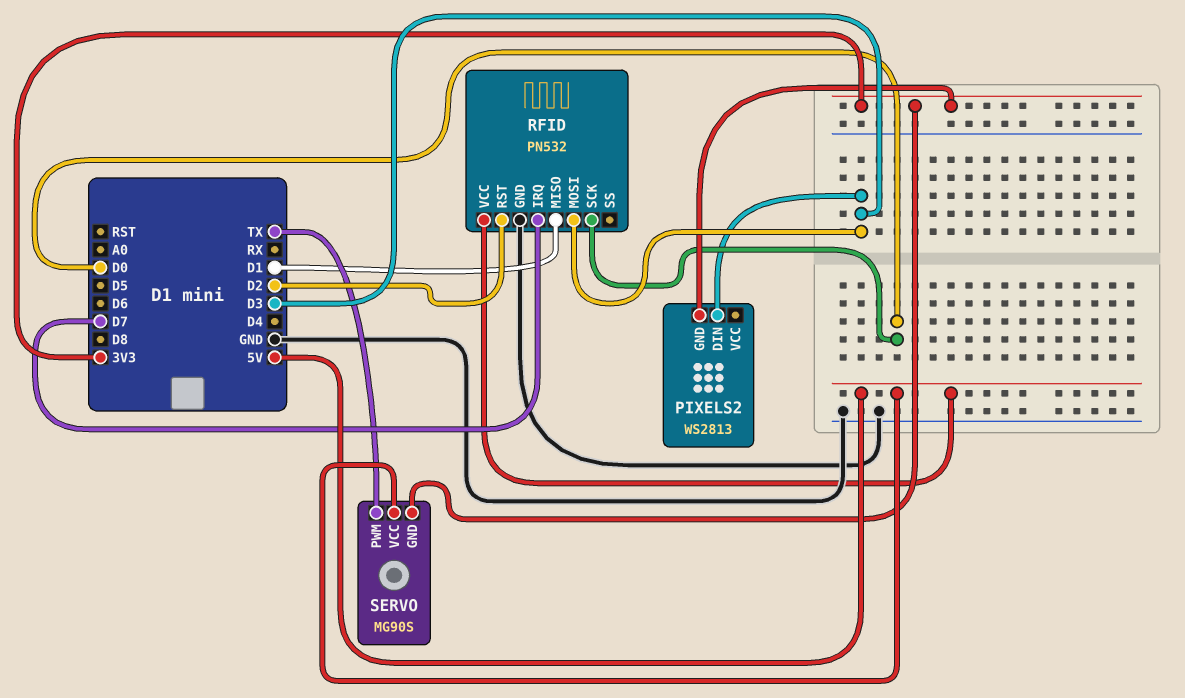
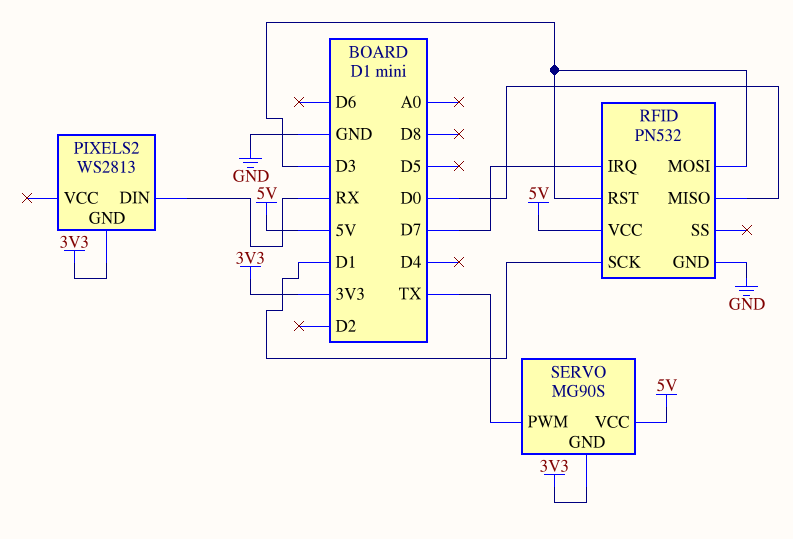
PIXELS2 pin DIN: D3 -> RX
RFID pin MISO: D1 -> D0
RFID pin RST: D2 -> D3
RFID pin SCK: D0 -> D1

